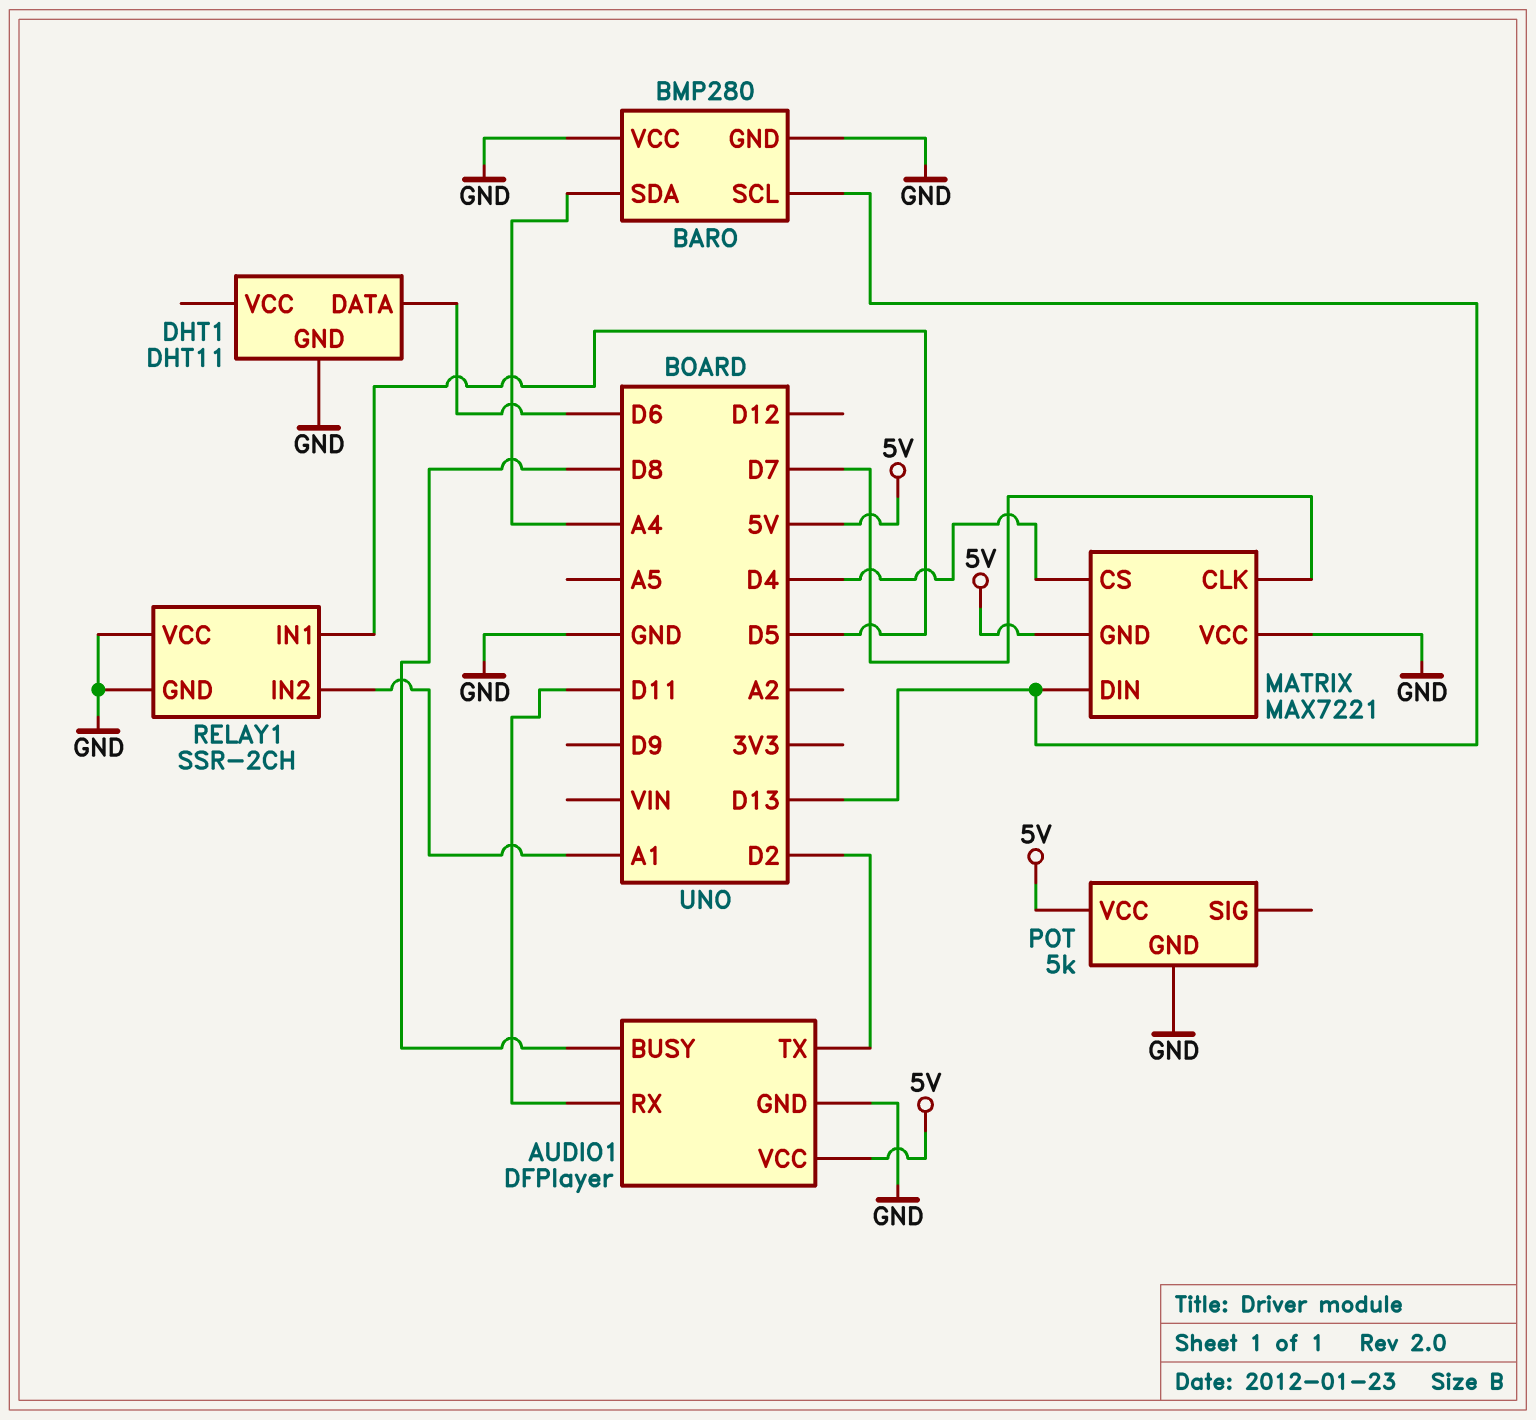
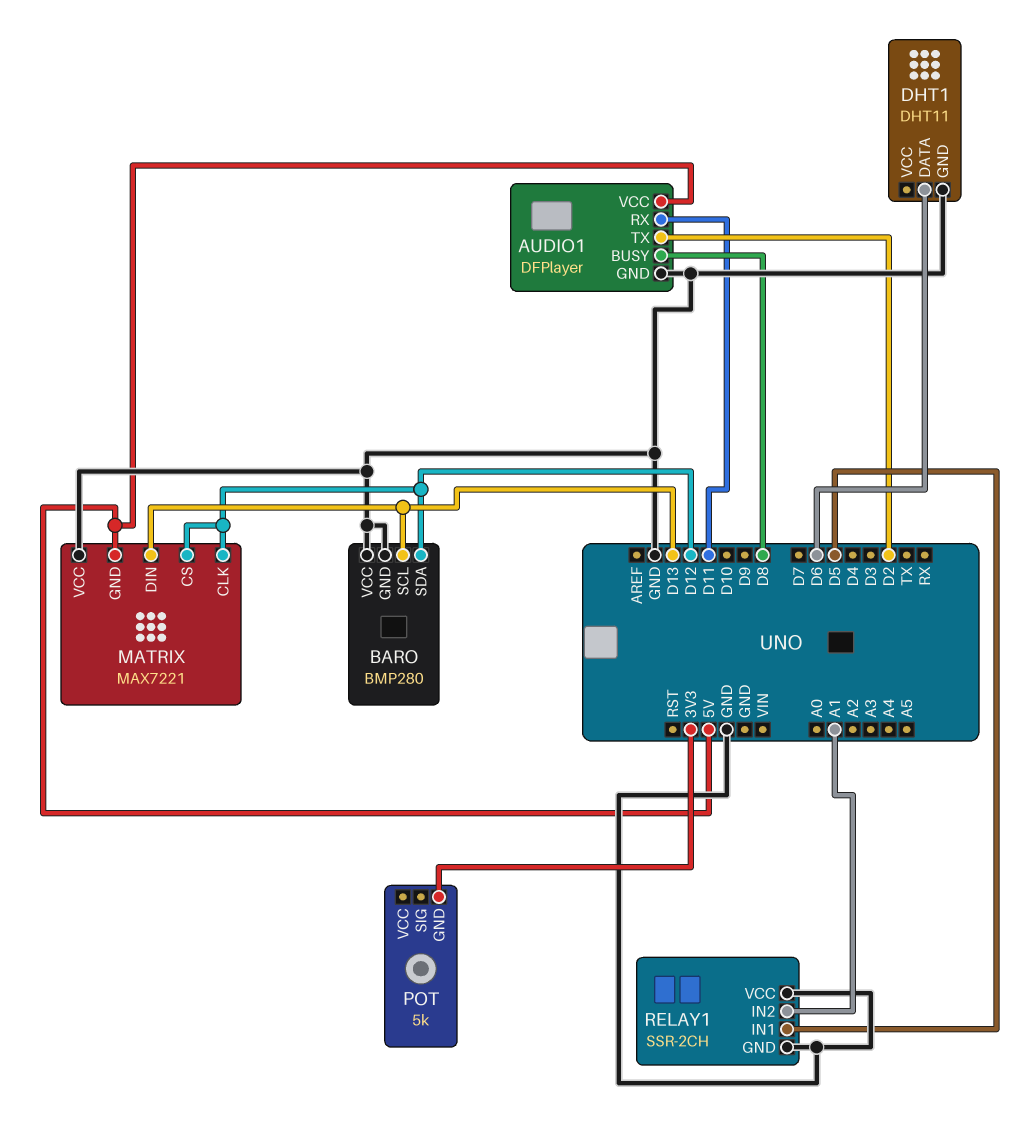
BARO pin SDA: A4 -> D12
MATRIX pin CLK: D7 -> D12
MATRIX pin CS: D4 -> D12
POT pin GND: GND -> 3V3
POT pin VCC: 5V -> none

